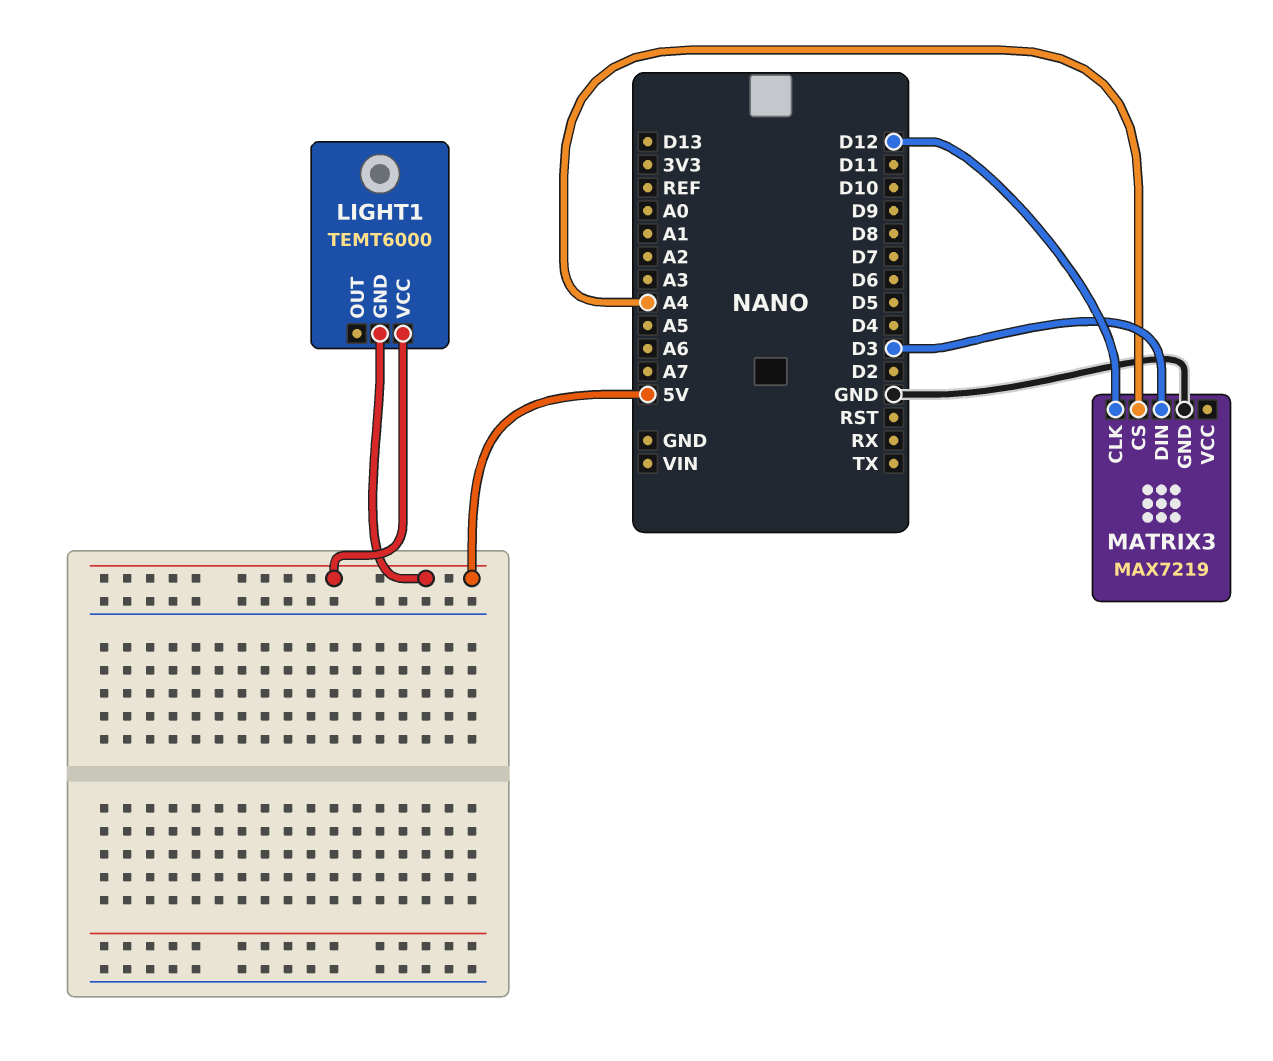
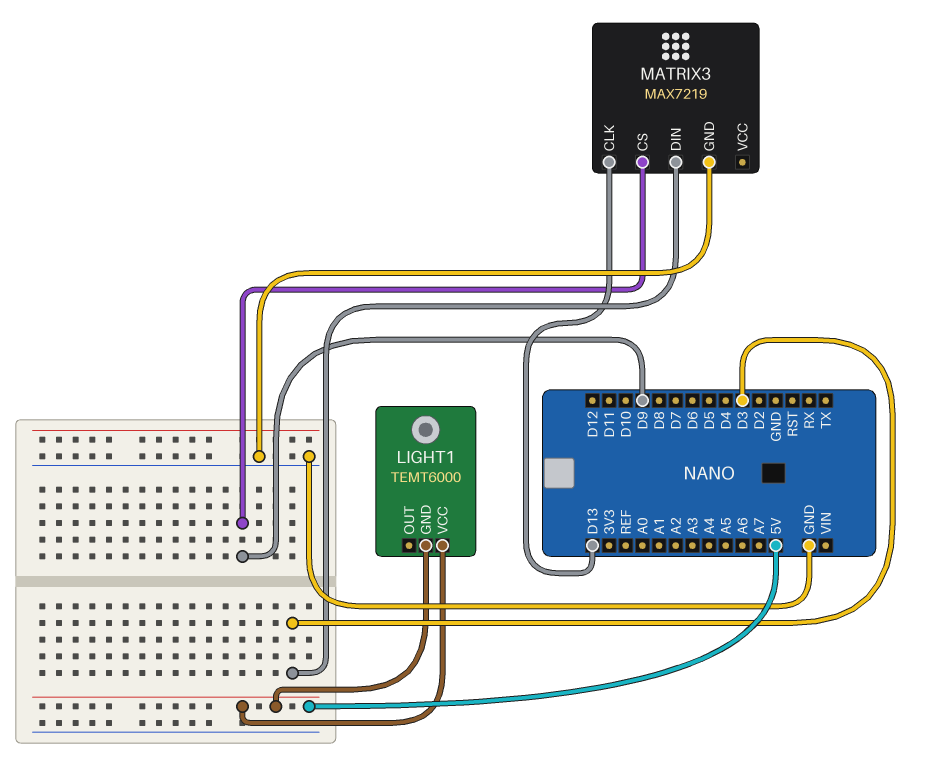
MATRIX3 pin CLK: D12 -> D13
MATRIX3 pin CS: A4 -> D9

